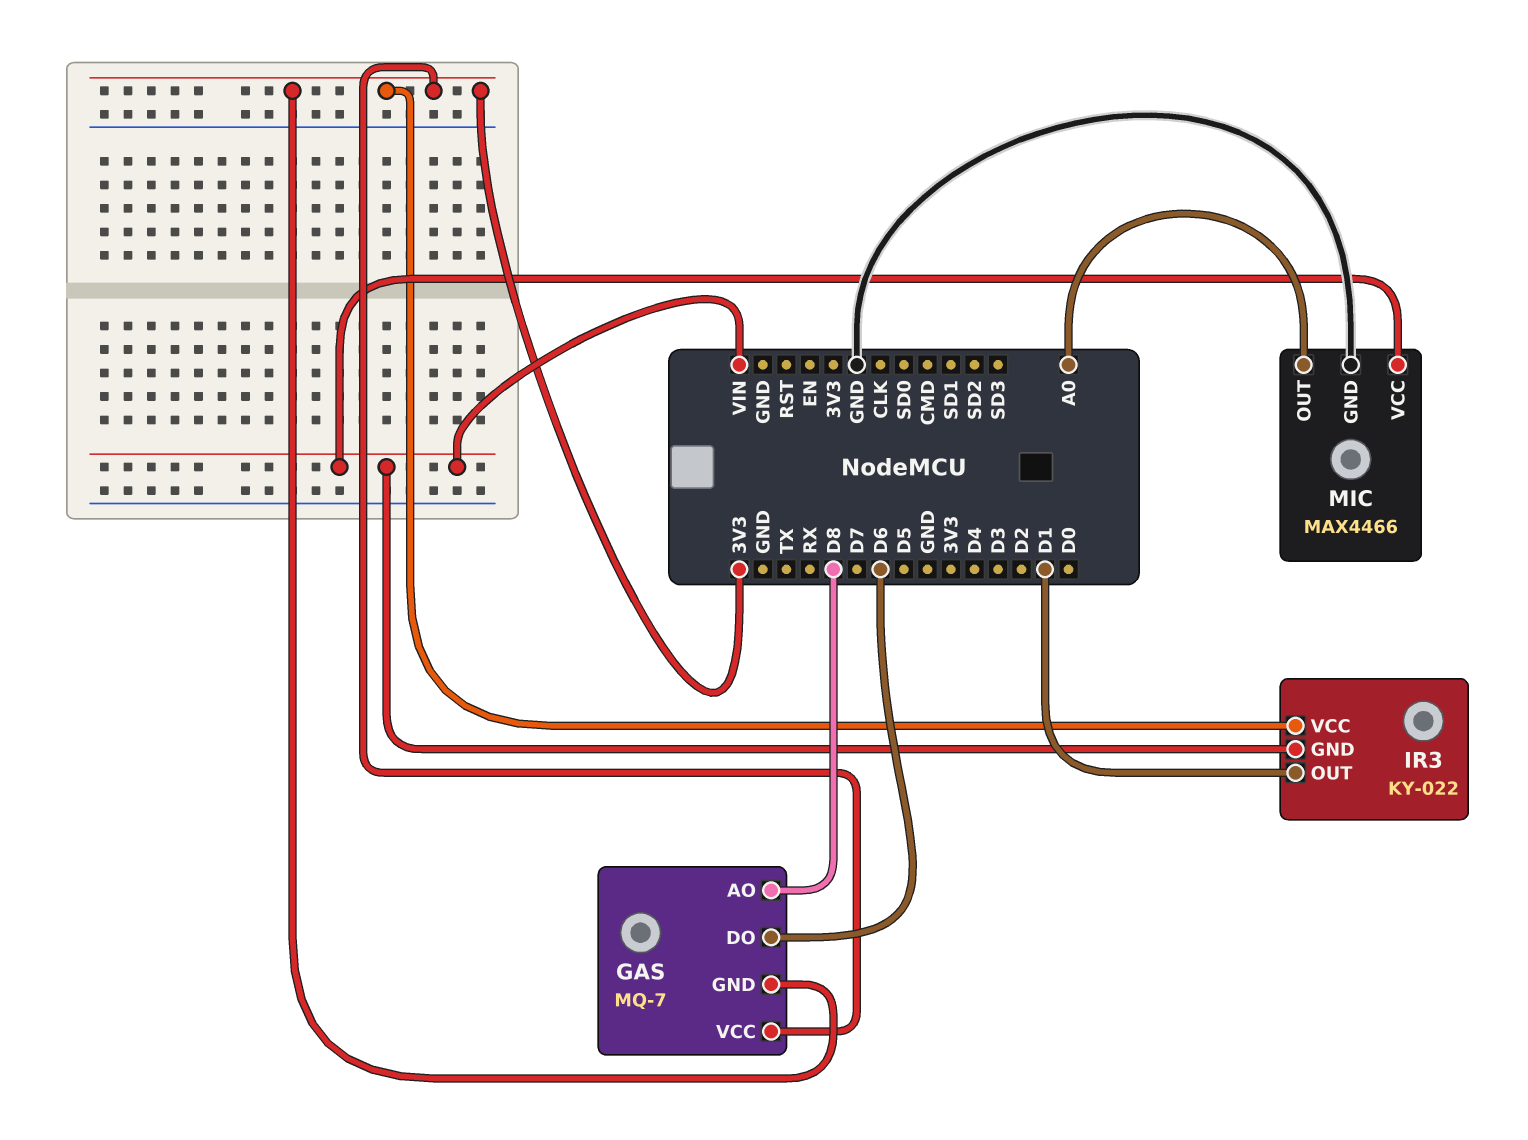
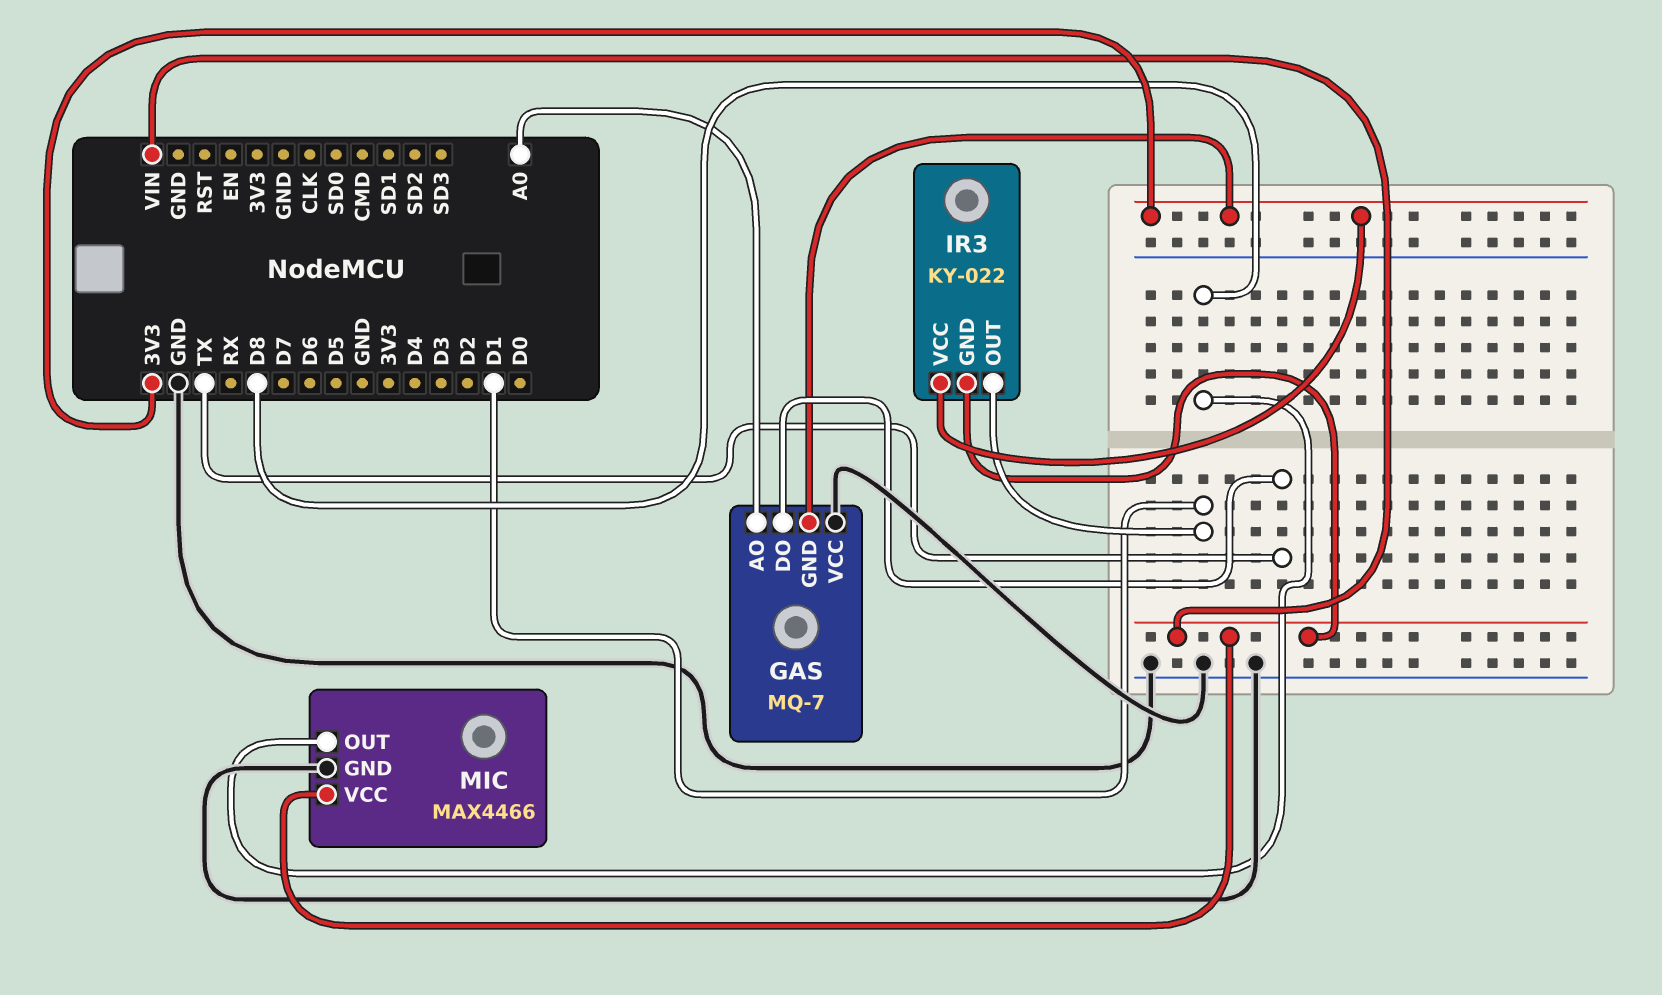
GAS pin AO: D8 -> A0
GAS pin DO: D6 -> TX
GAS pin VCC: 3V3 -> GND
MIC pin OUT: A0 -> D8

